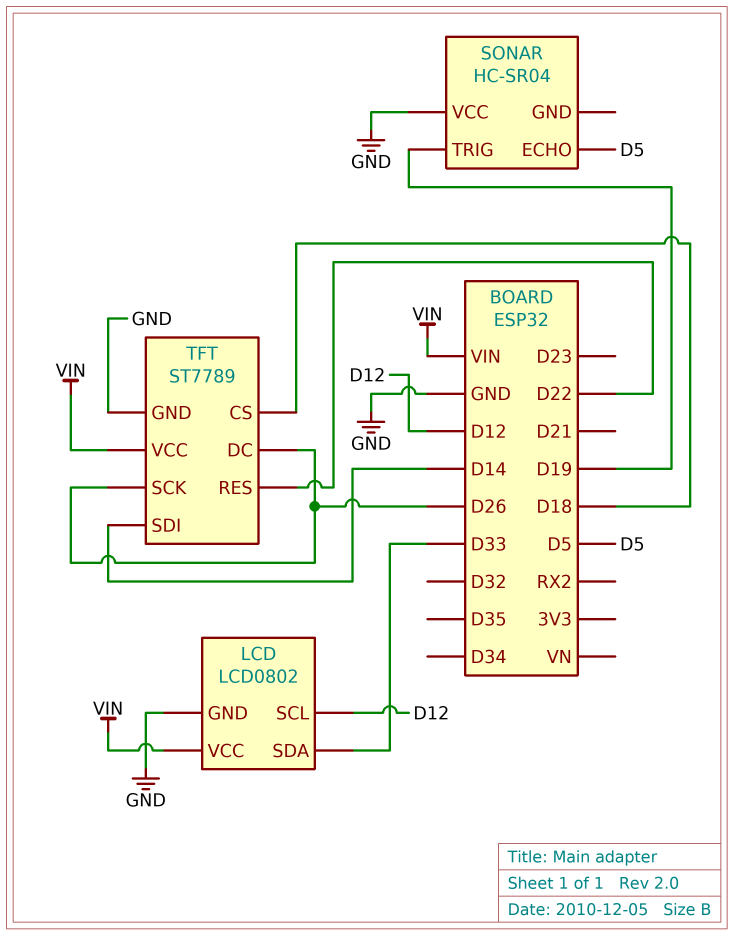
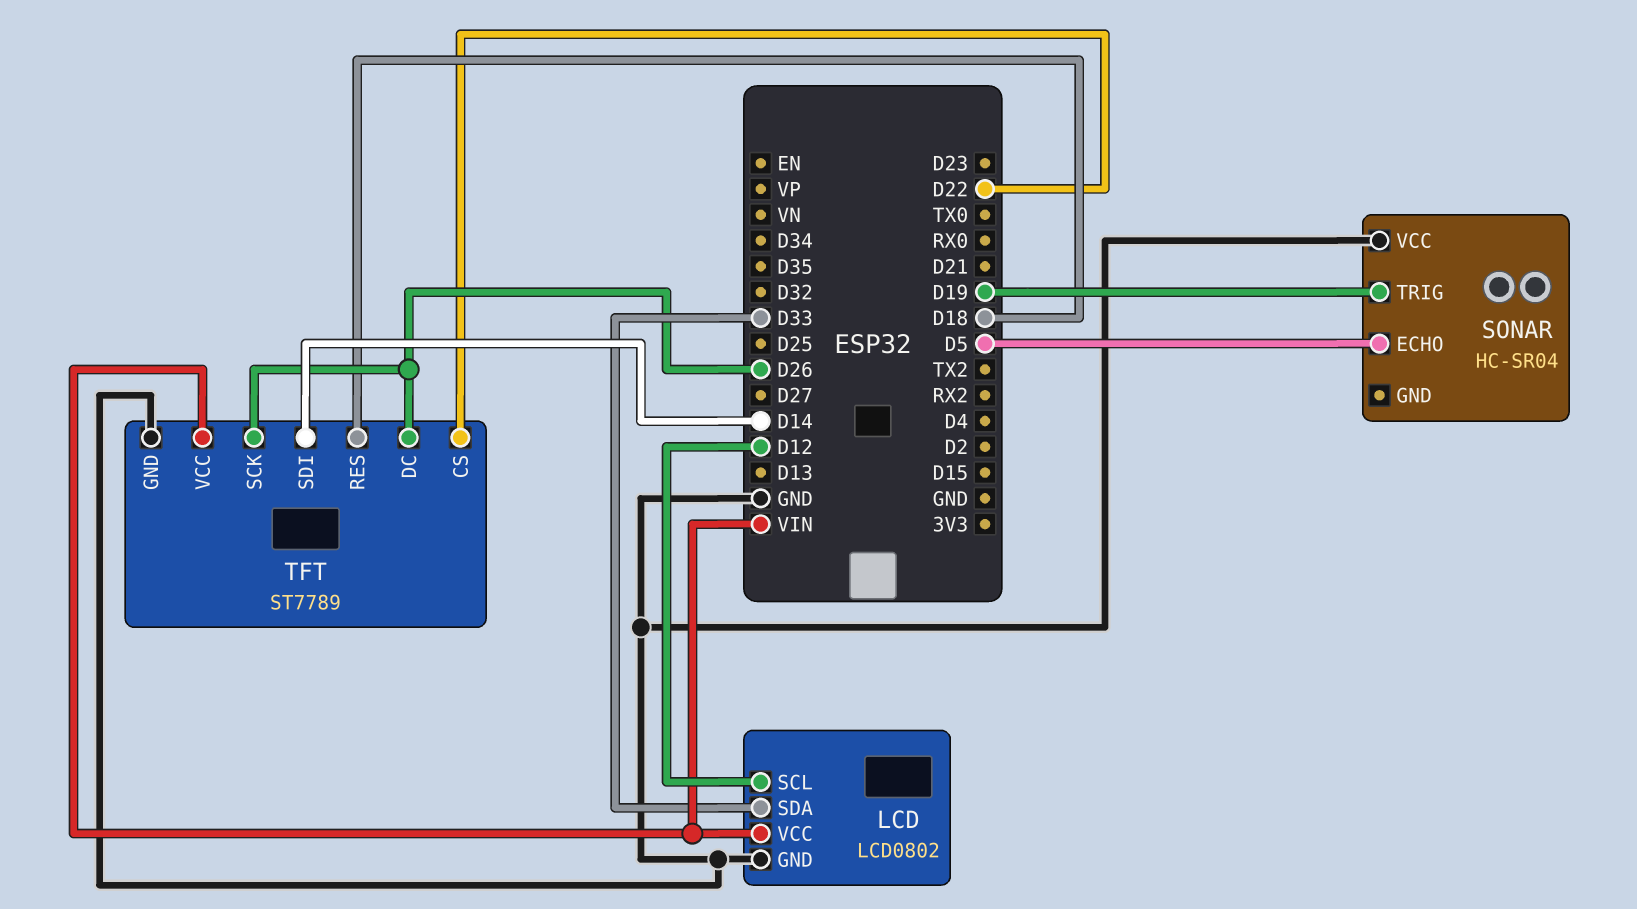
TFT pin CS: D18 -> D22
TFT pin RES: D22 -> D18

